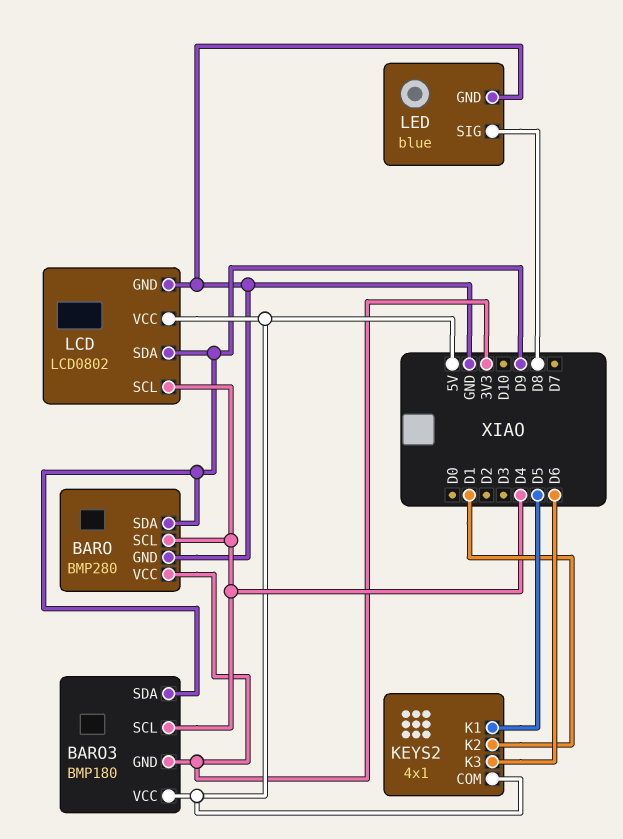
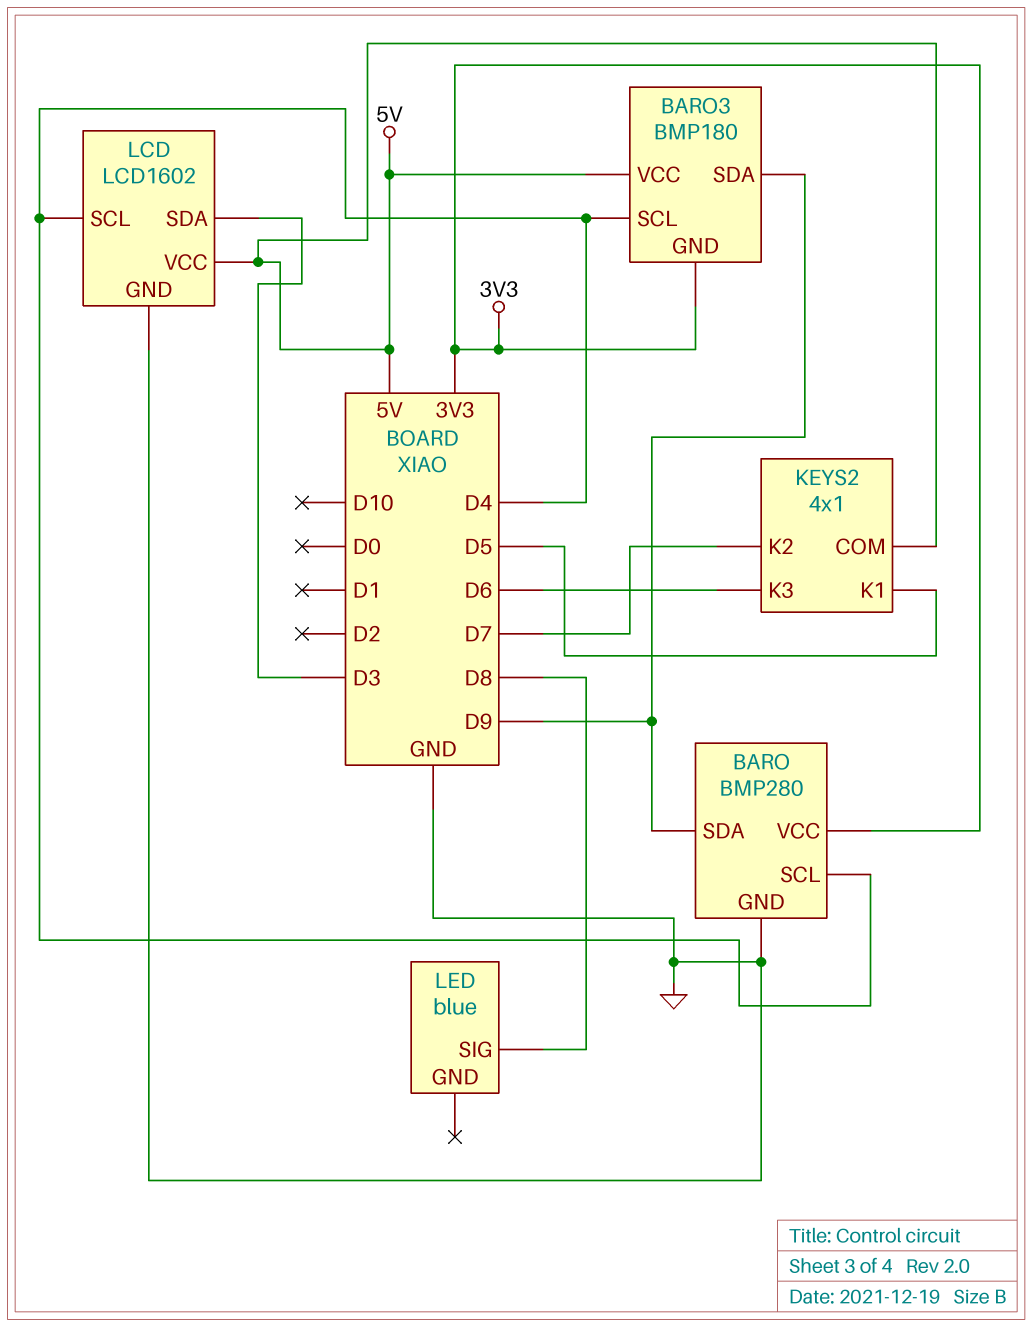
KEYS2 pin K2: D1 -> D7
LCD: LCD0802 -> LCD1602
LCD pin SDA: D9 -> D3
LED pin GND: GND -> none

